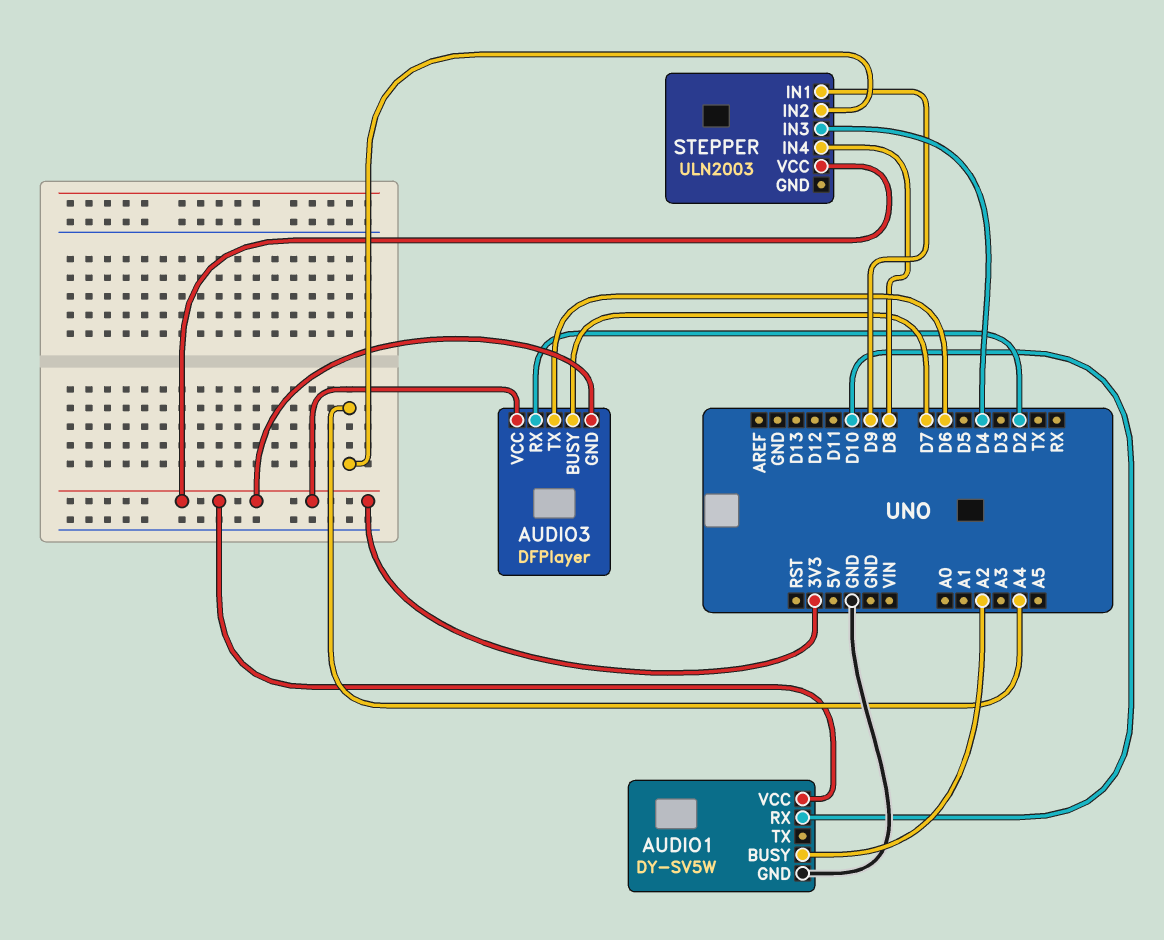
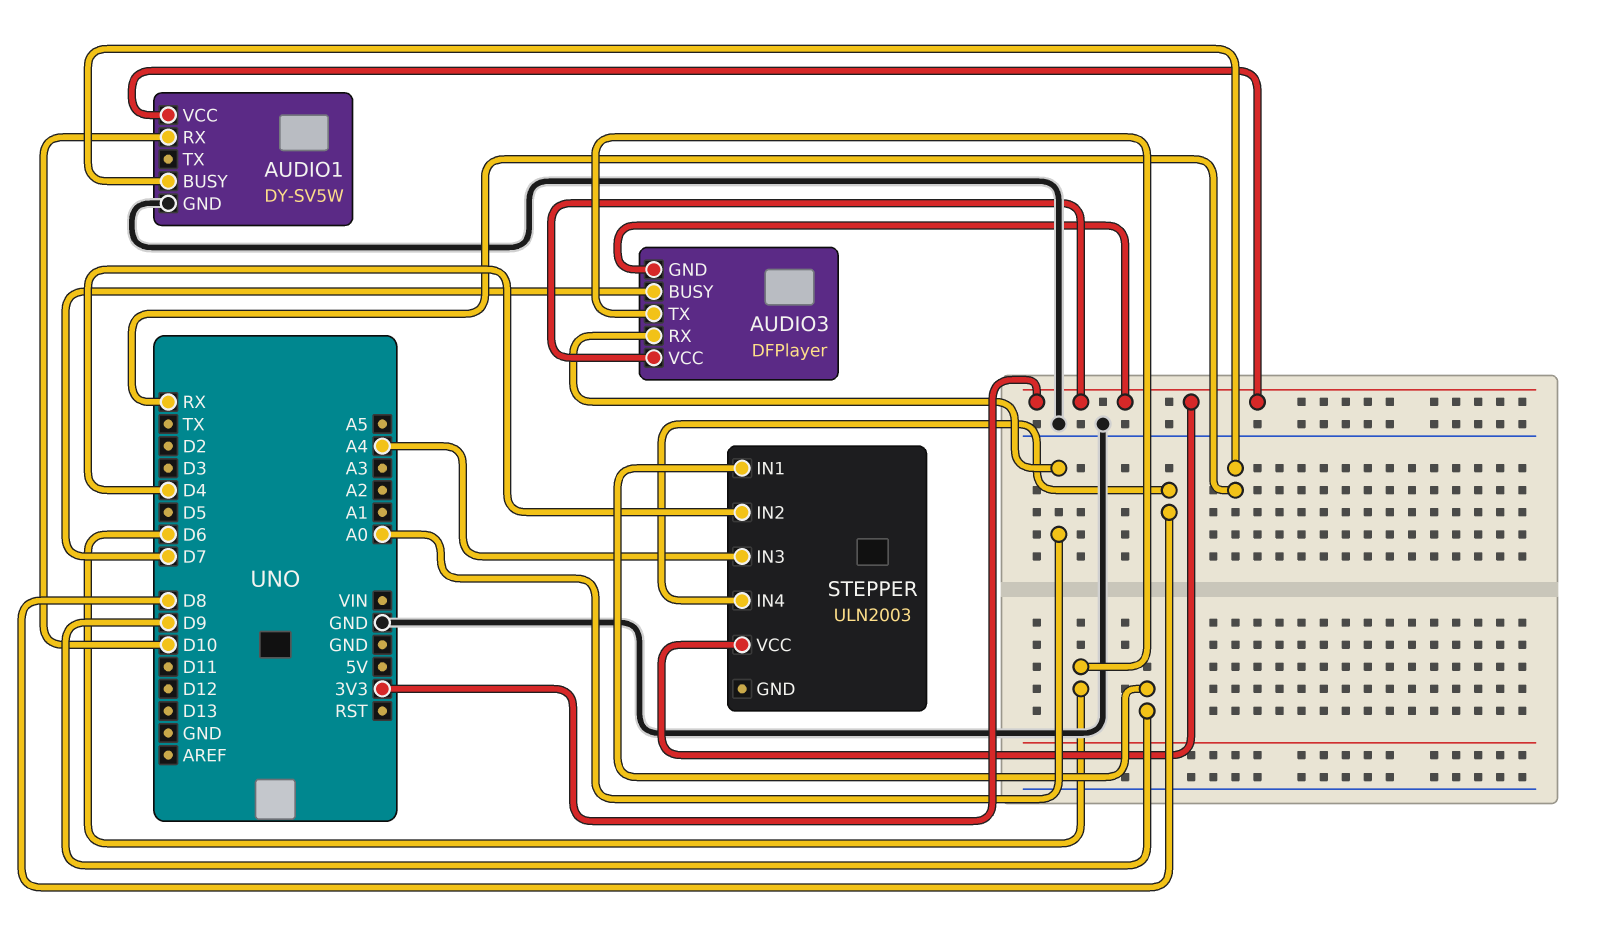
AUDIO1 pin BUSY: A2 -> RX
AUDIO3 pin RX: D2 -> A0
STEPPER pin IN2: A4 -> D4
STEPPER pin IN3: D4 -> A4

